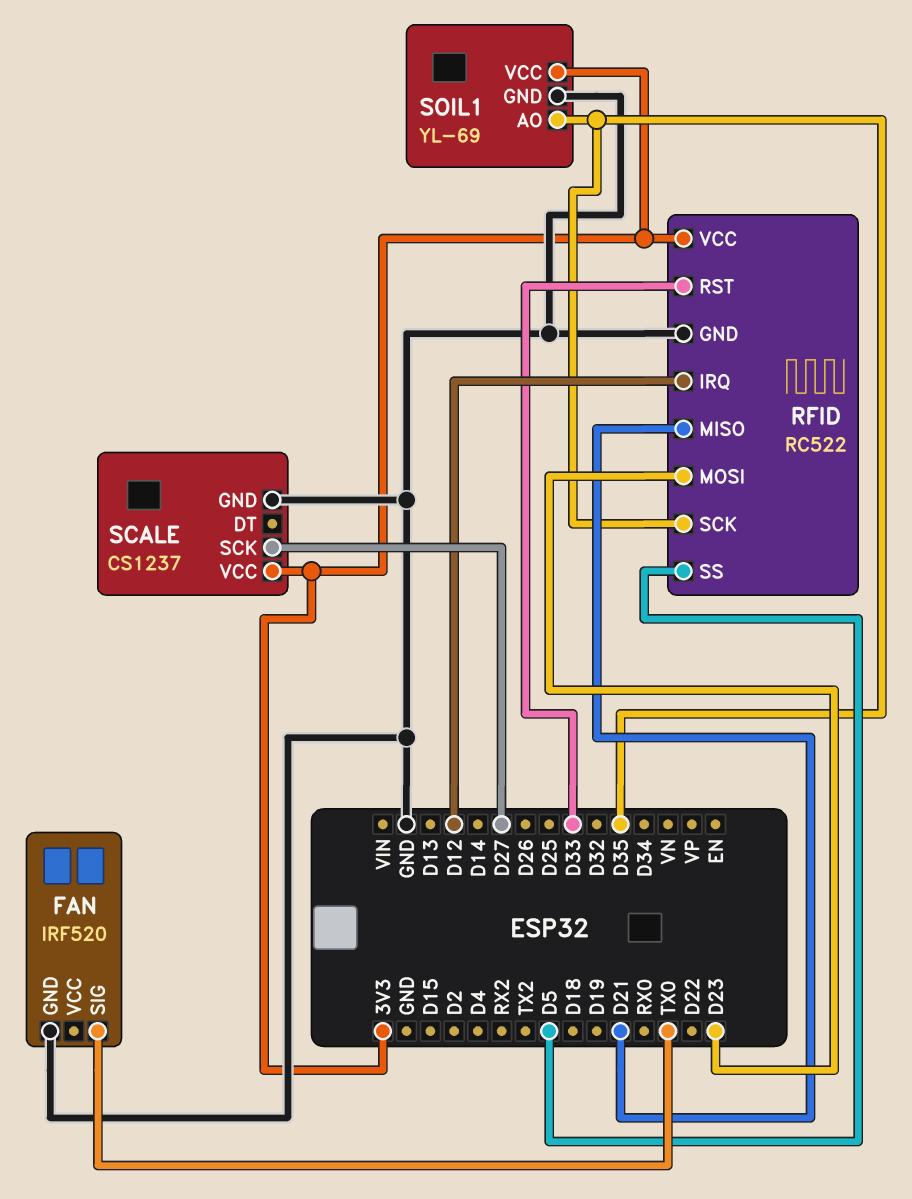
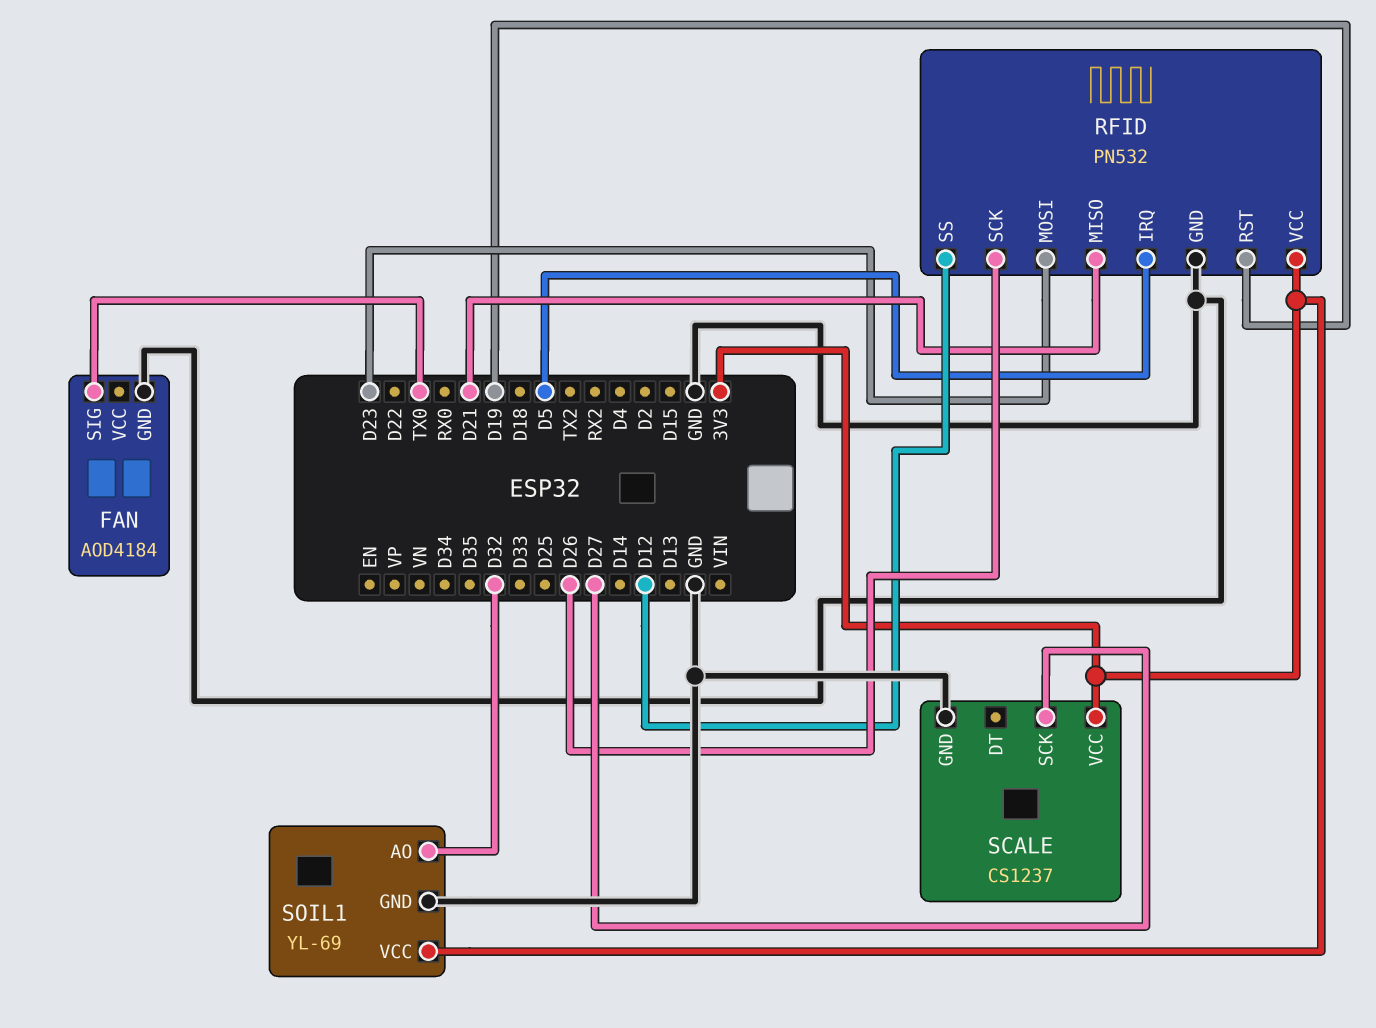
FAN: IRF520 -> AOD4184
RFID: RC522 -> PN532
RFID pin IRQ: D12 -> D5
RFID pin RST: D33 -> D19
RFID pin SCK: D35 -> D26
RFID pin SS: D5 -> D12
SOIL1 pin AO: D35 -> D32

